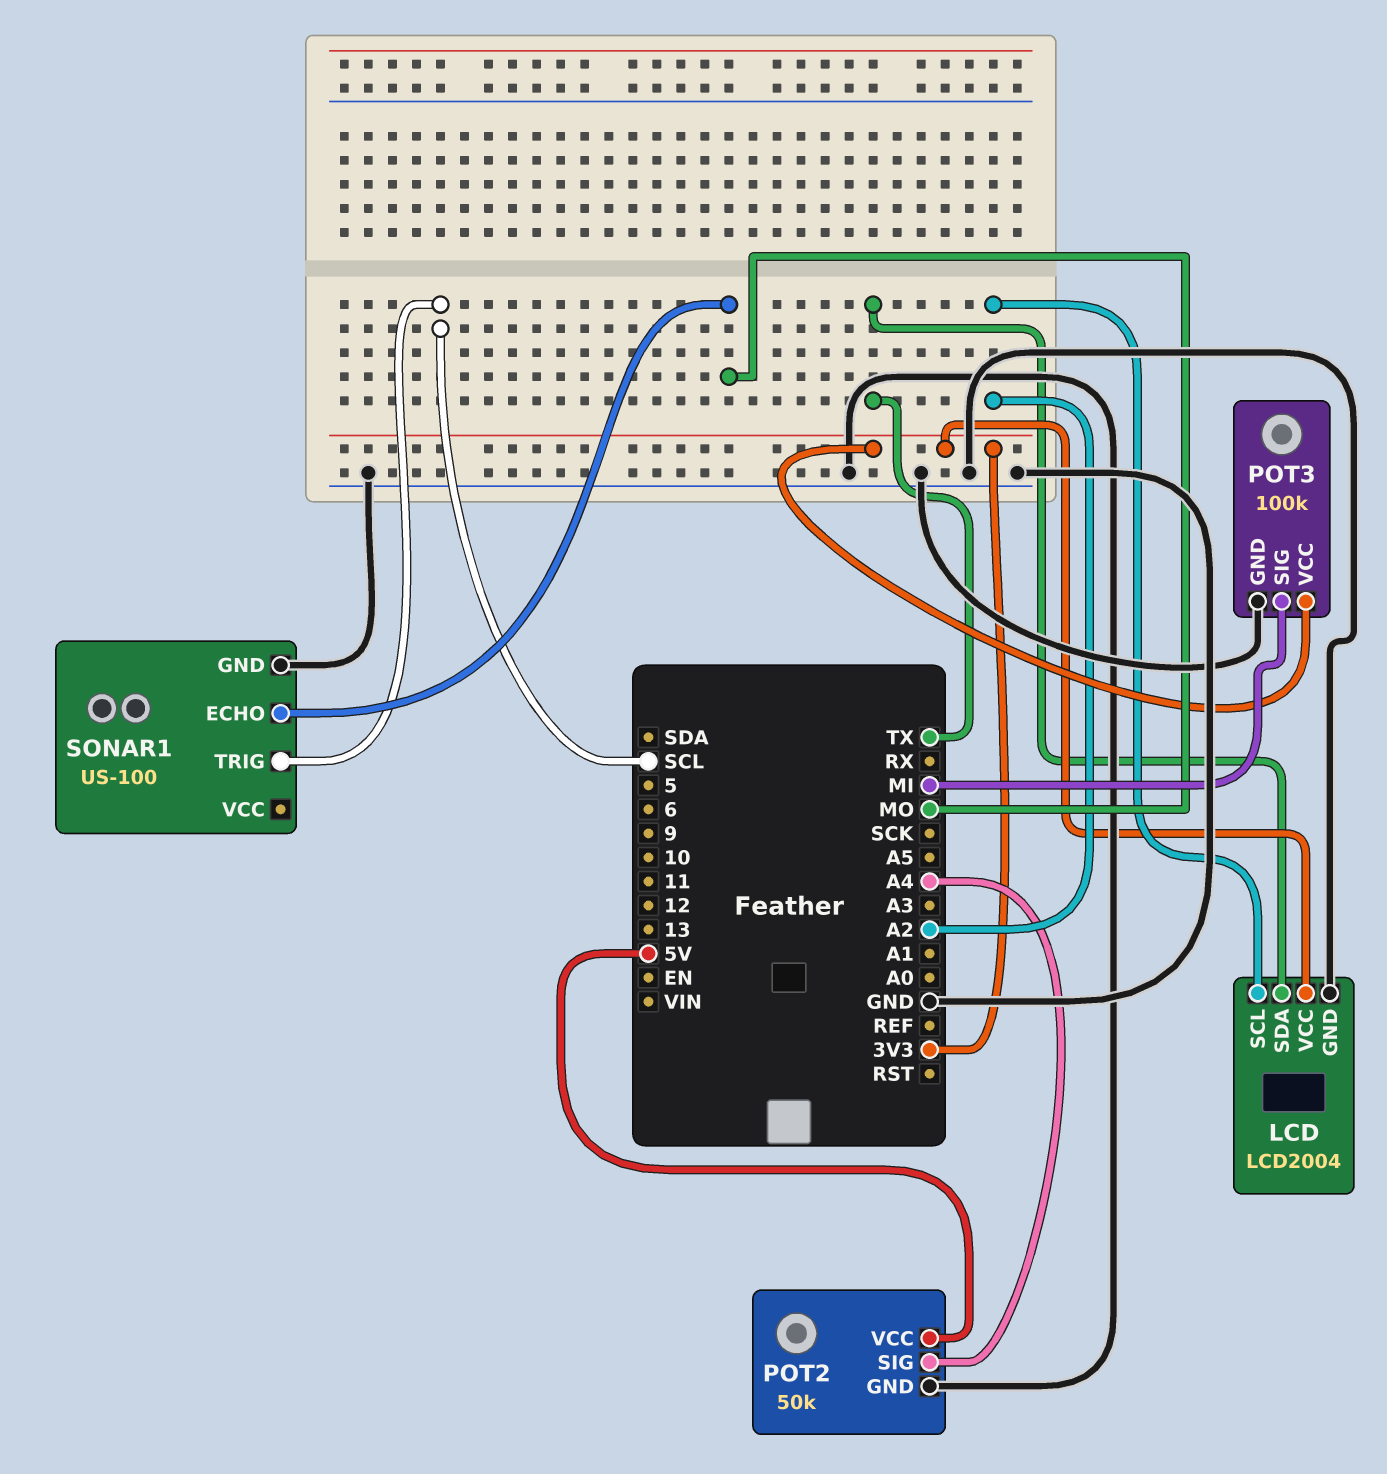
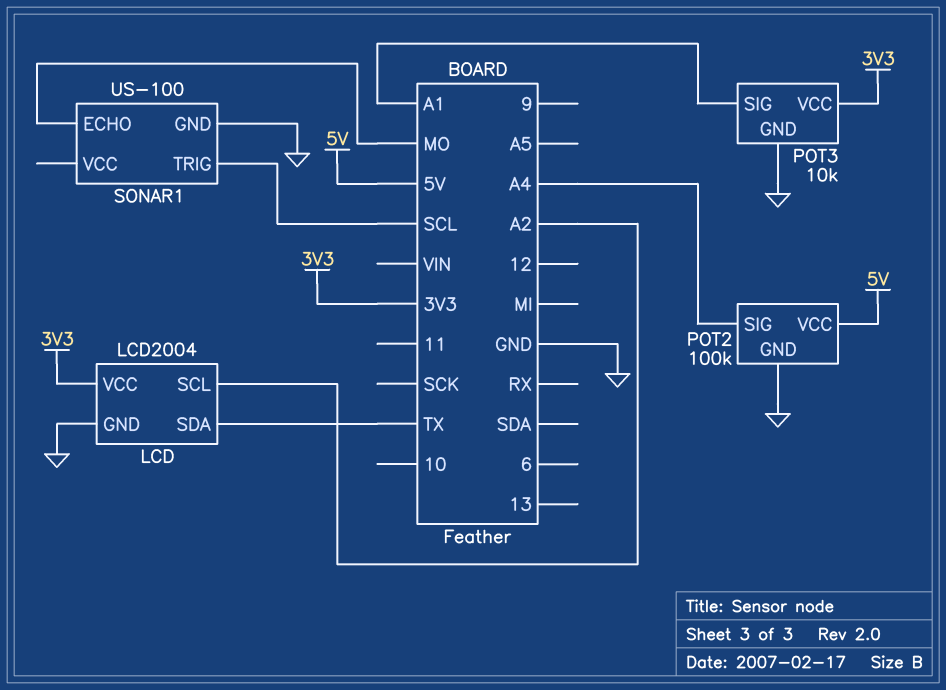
POT2: 50k -> 100k
POT3: 100k -> 10k
POT3 pin SIG: MI -> A1

